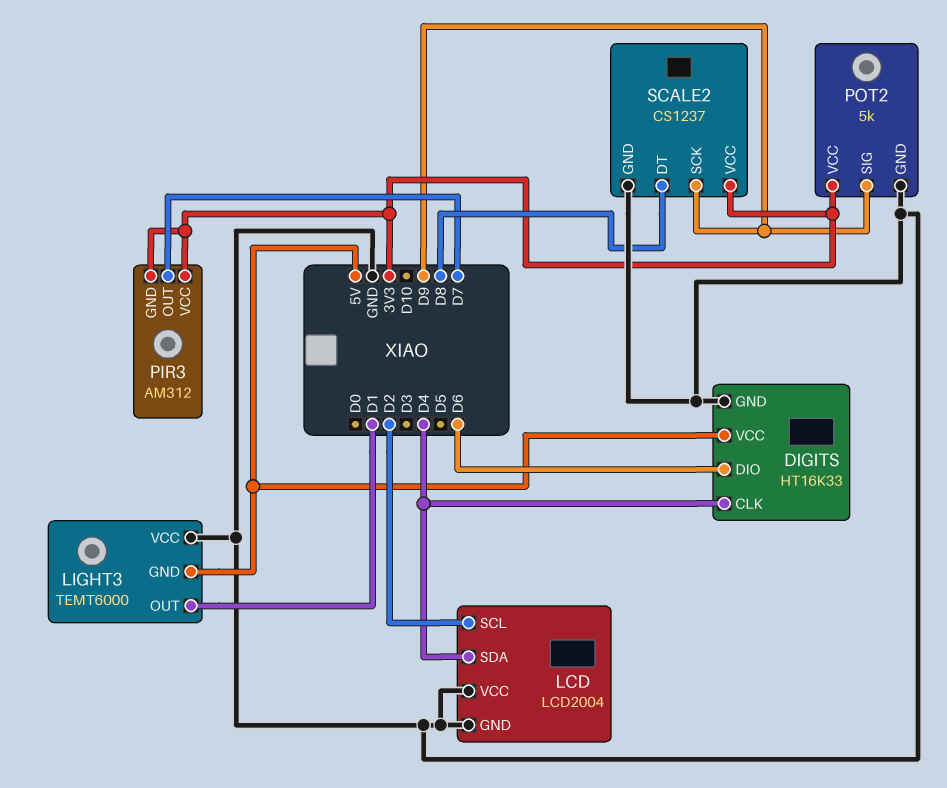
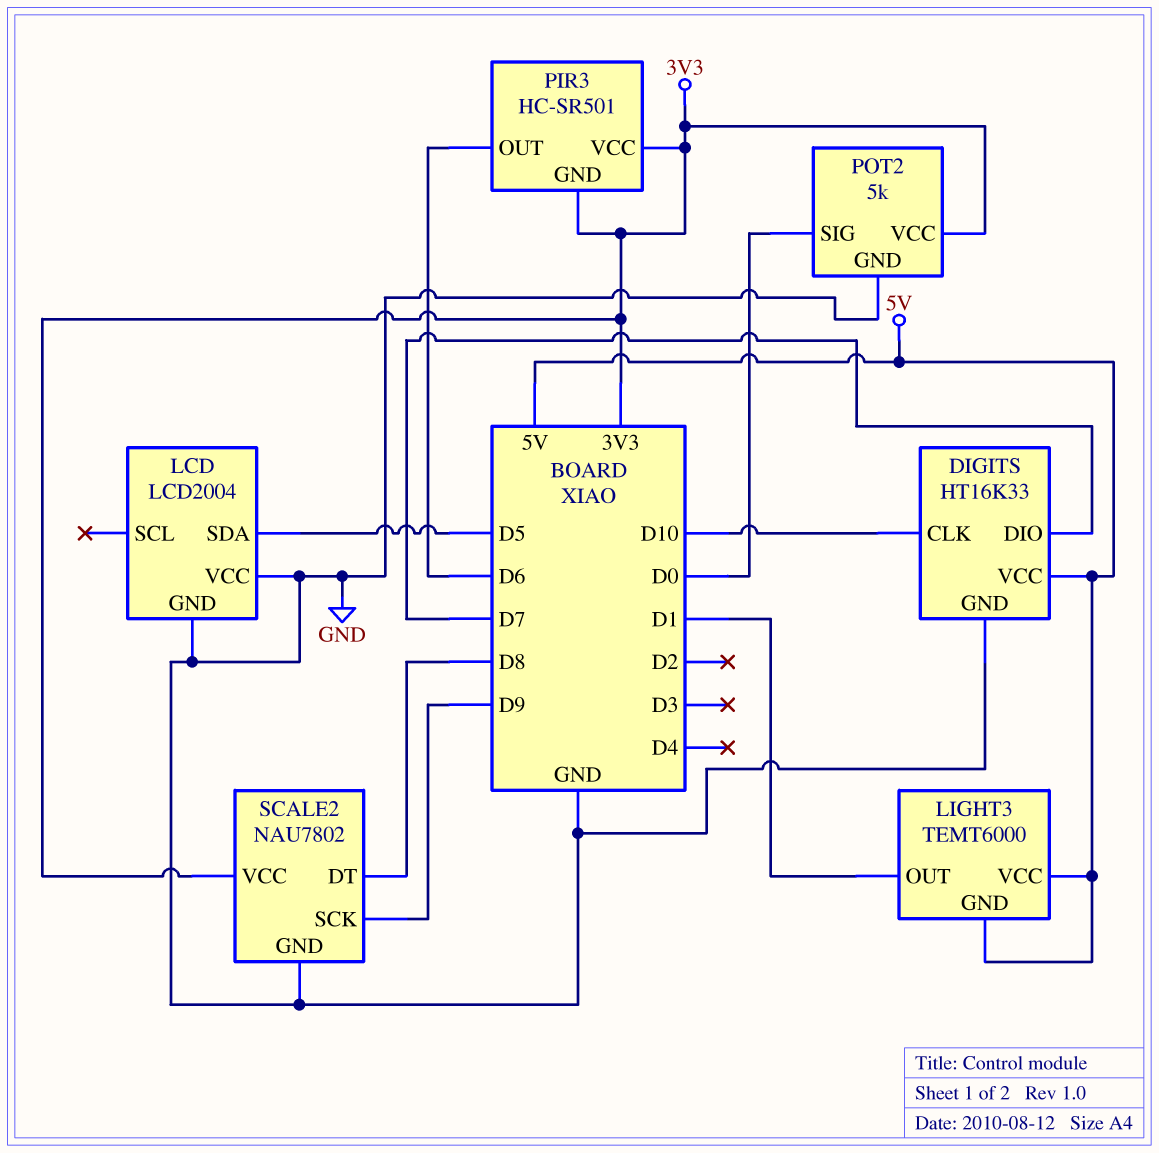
DIGITS pin CLK: D4 -> D10
DIGITS pin DIO: D6 -> D7
LCD pin SCL: D2 -> none
LCD pin SDA: D4 -> D5
LIGHT3 pin VCC: GND -> 5V
PIR3: AM312 -> HC-SR501
PIR3 pin OUT: D7 -> D6
POT2 pin SIG: D9 -> D0
SCALE2: CS1237 -> NAU7802

